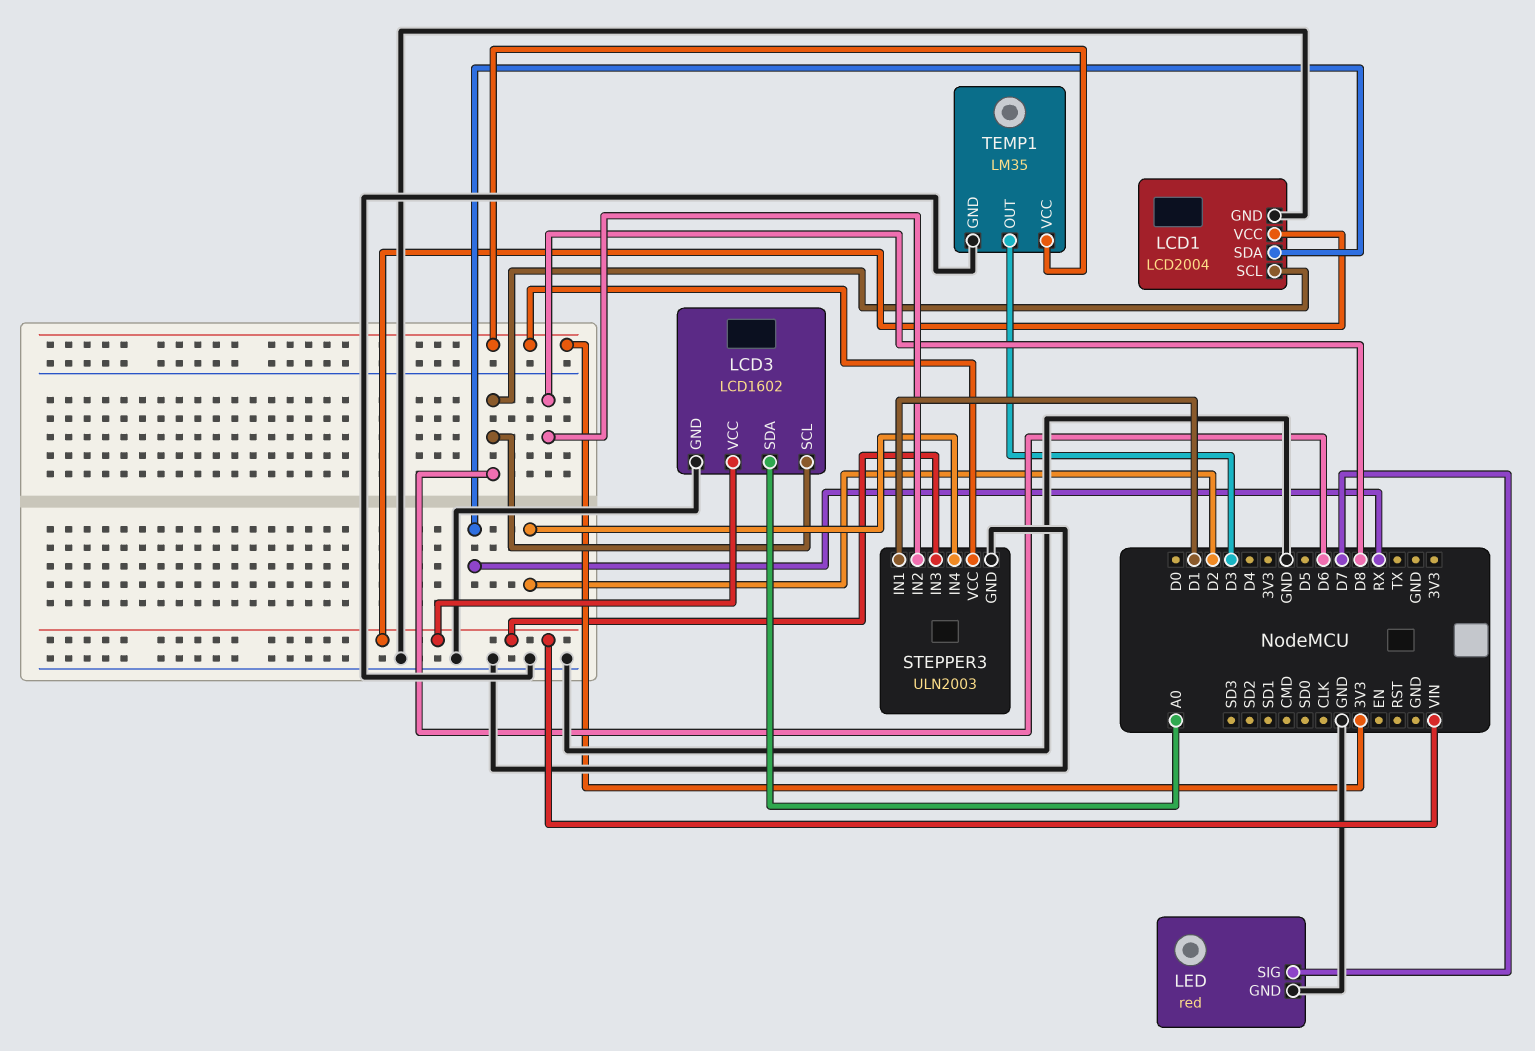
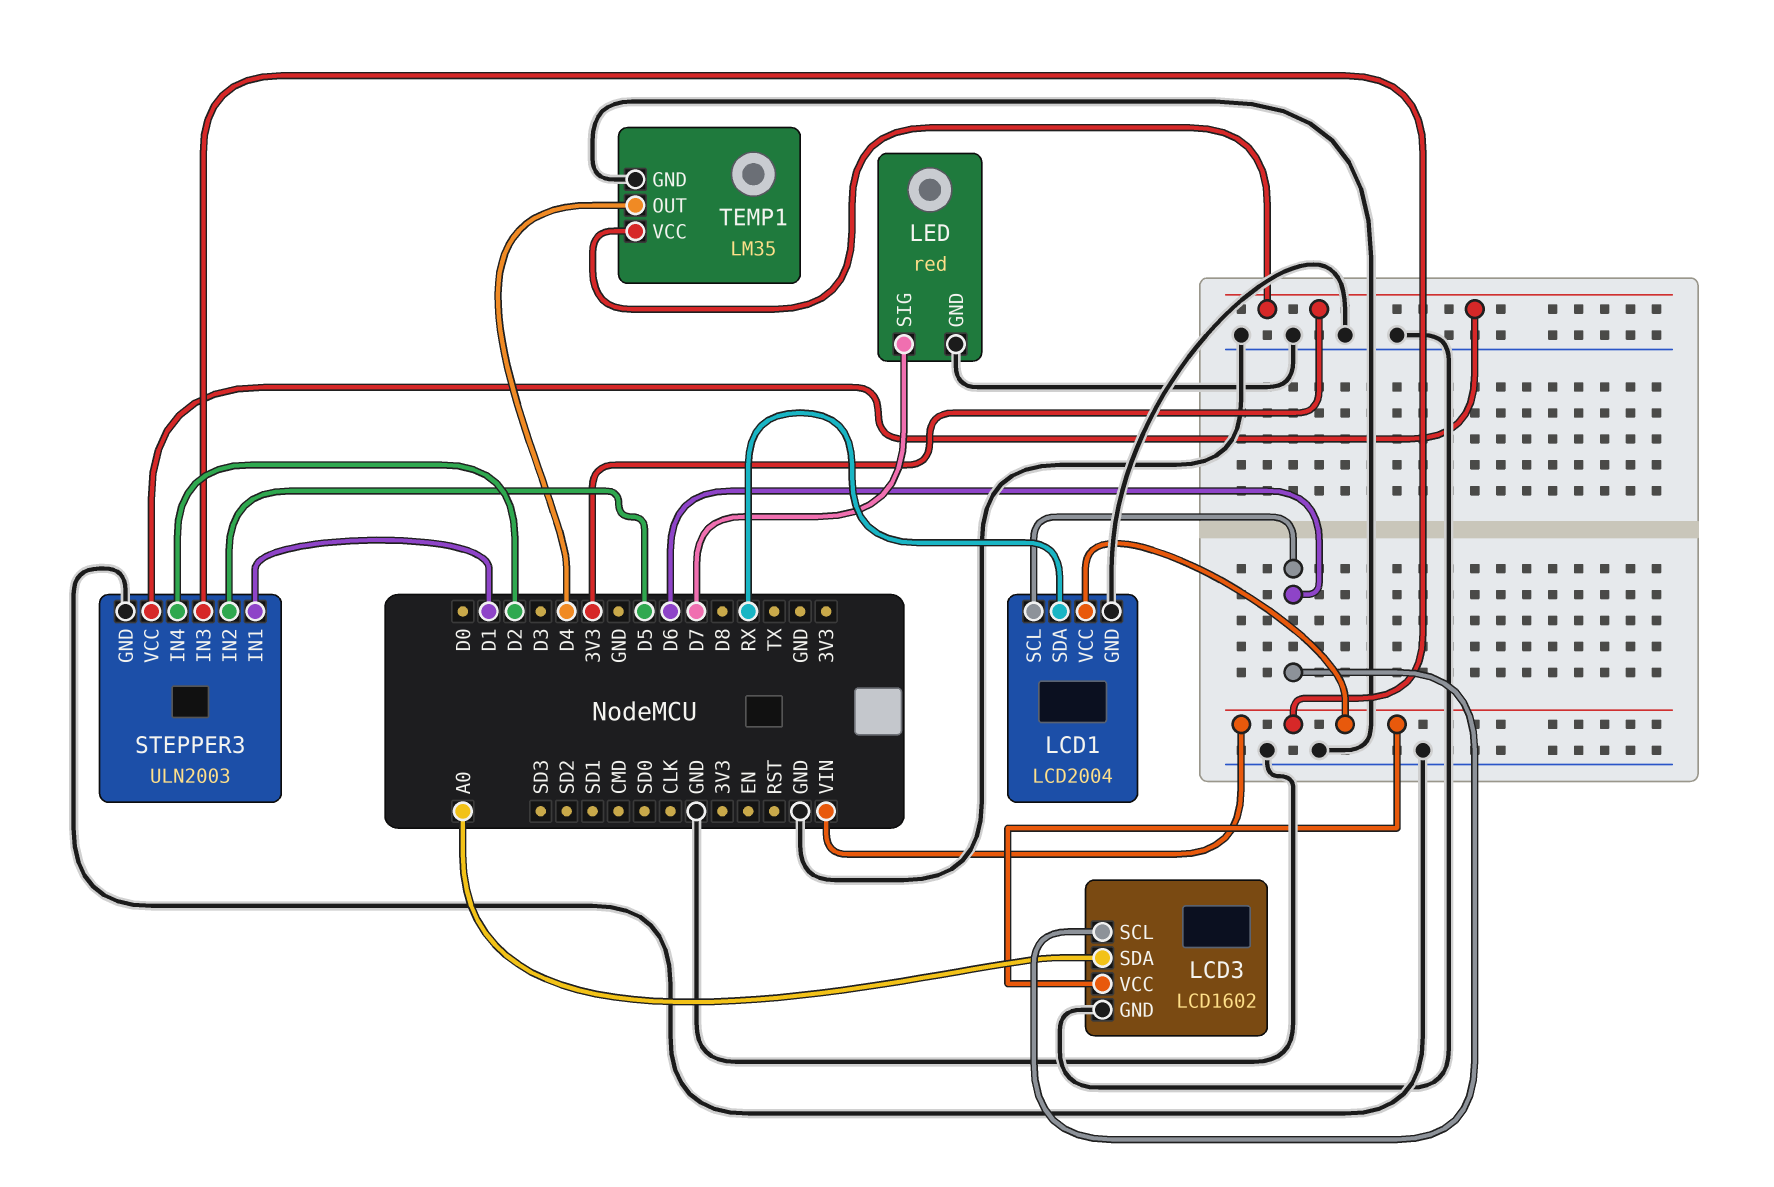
STEPPER3 pin IN2: D8 -> D5
TEMP1 pin OUT: D3 -> D4

